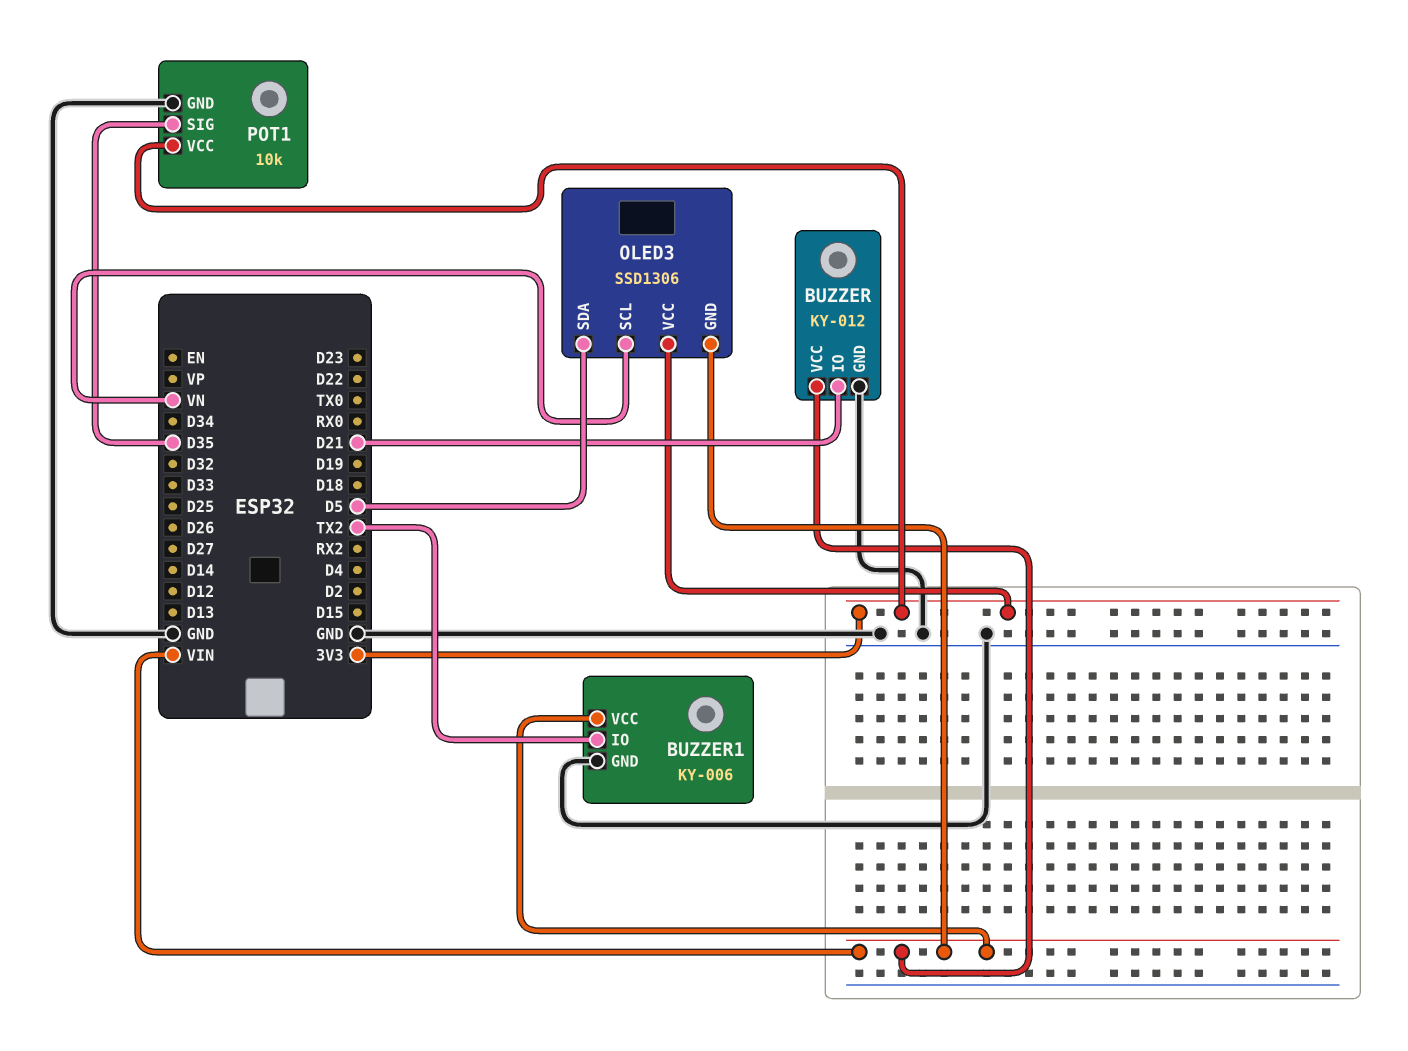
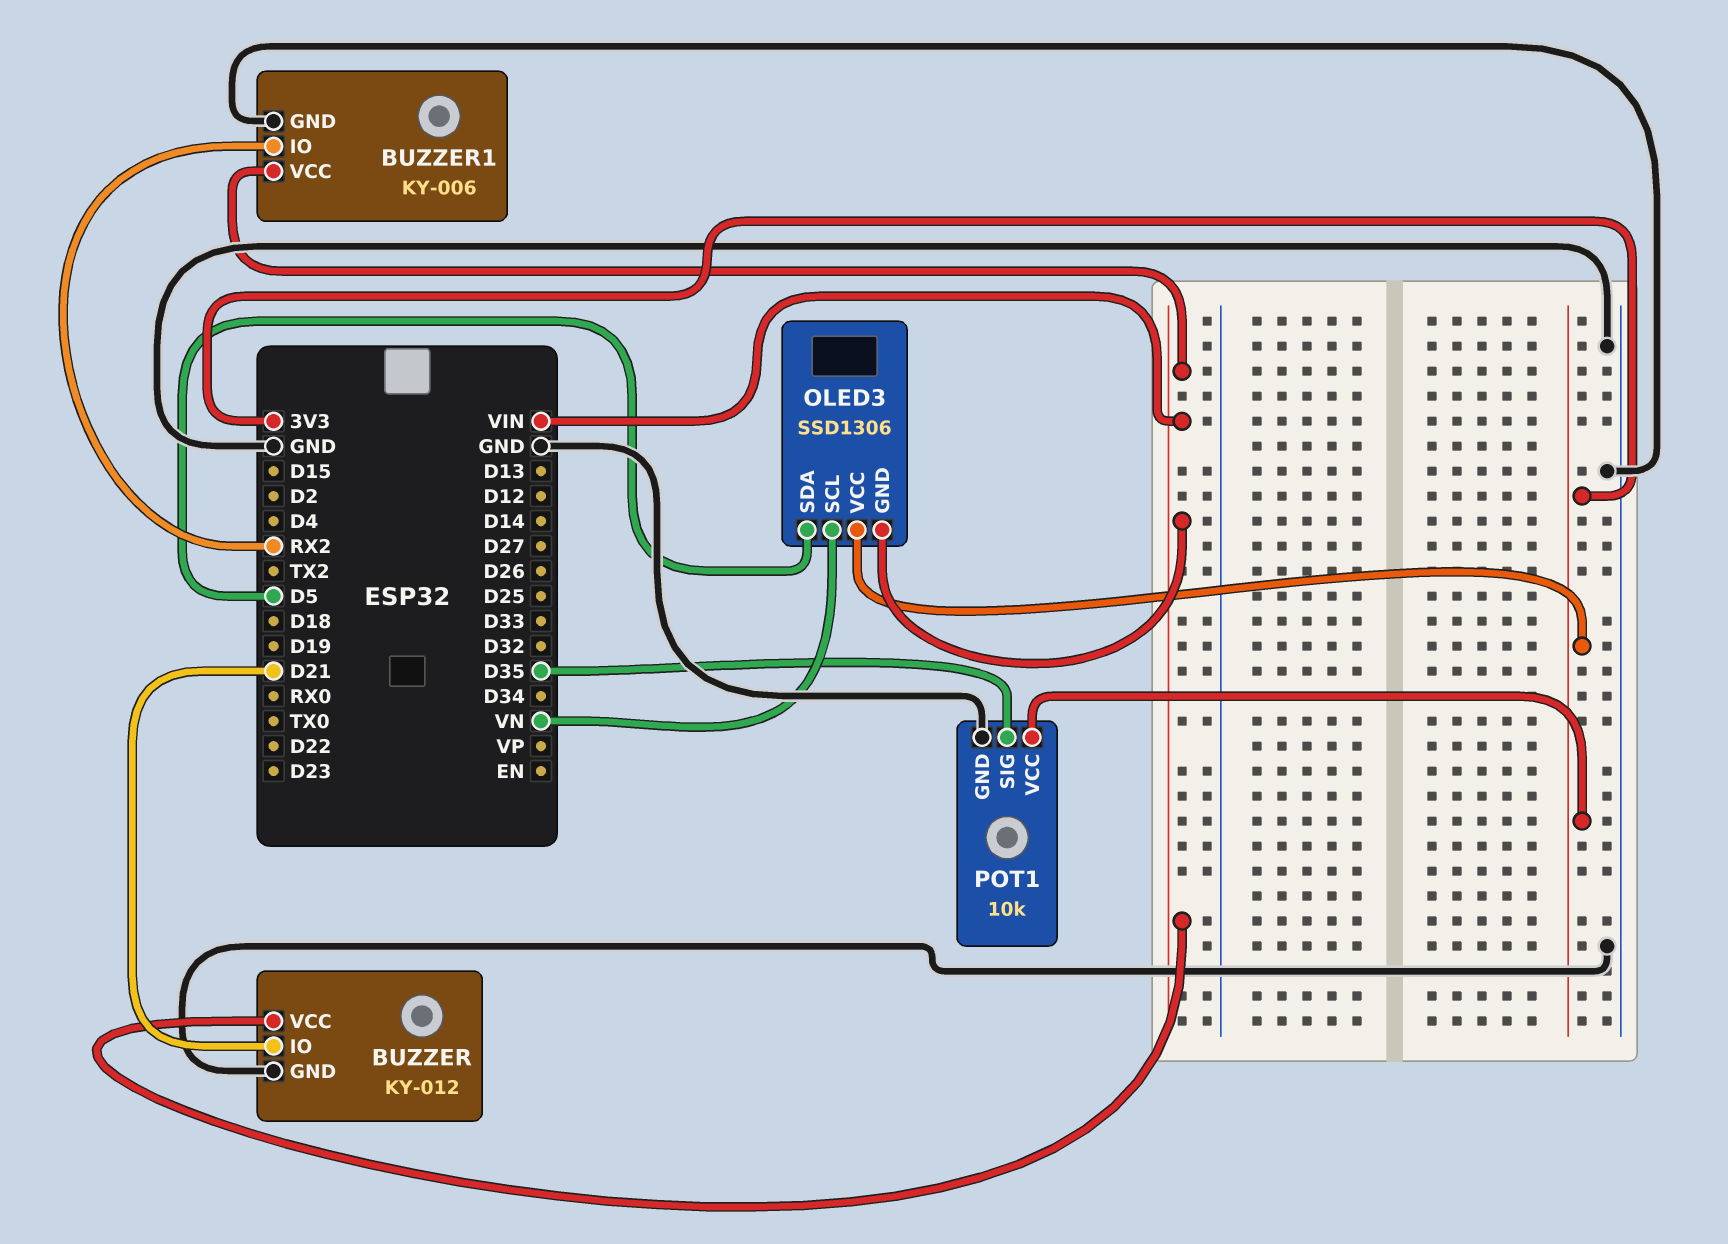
BUZZER1 pin IO: TX2 -> RX2

